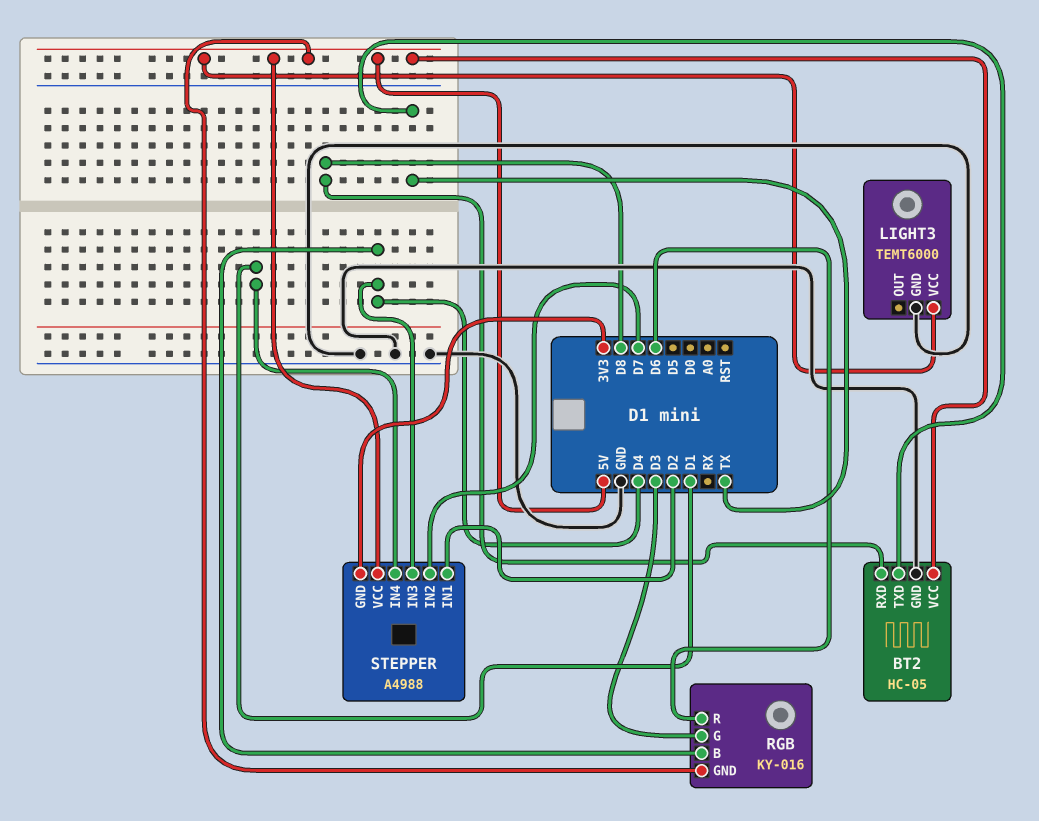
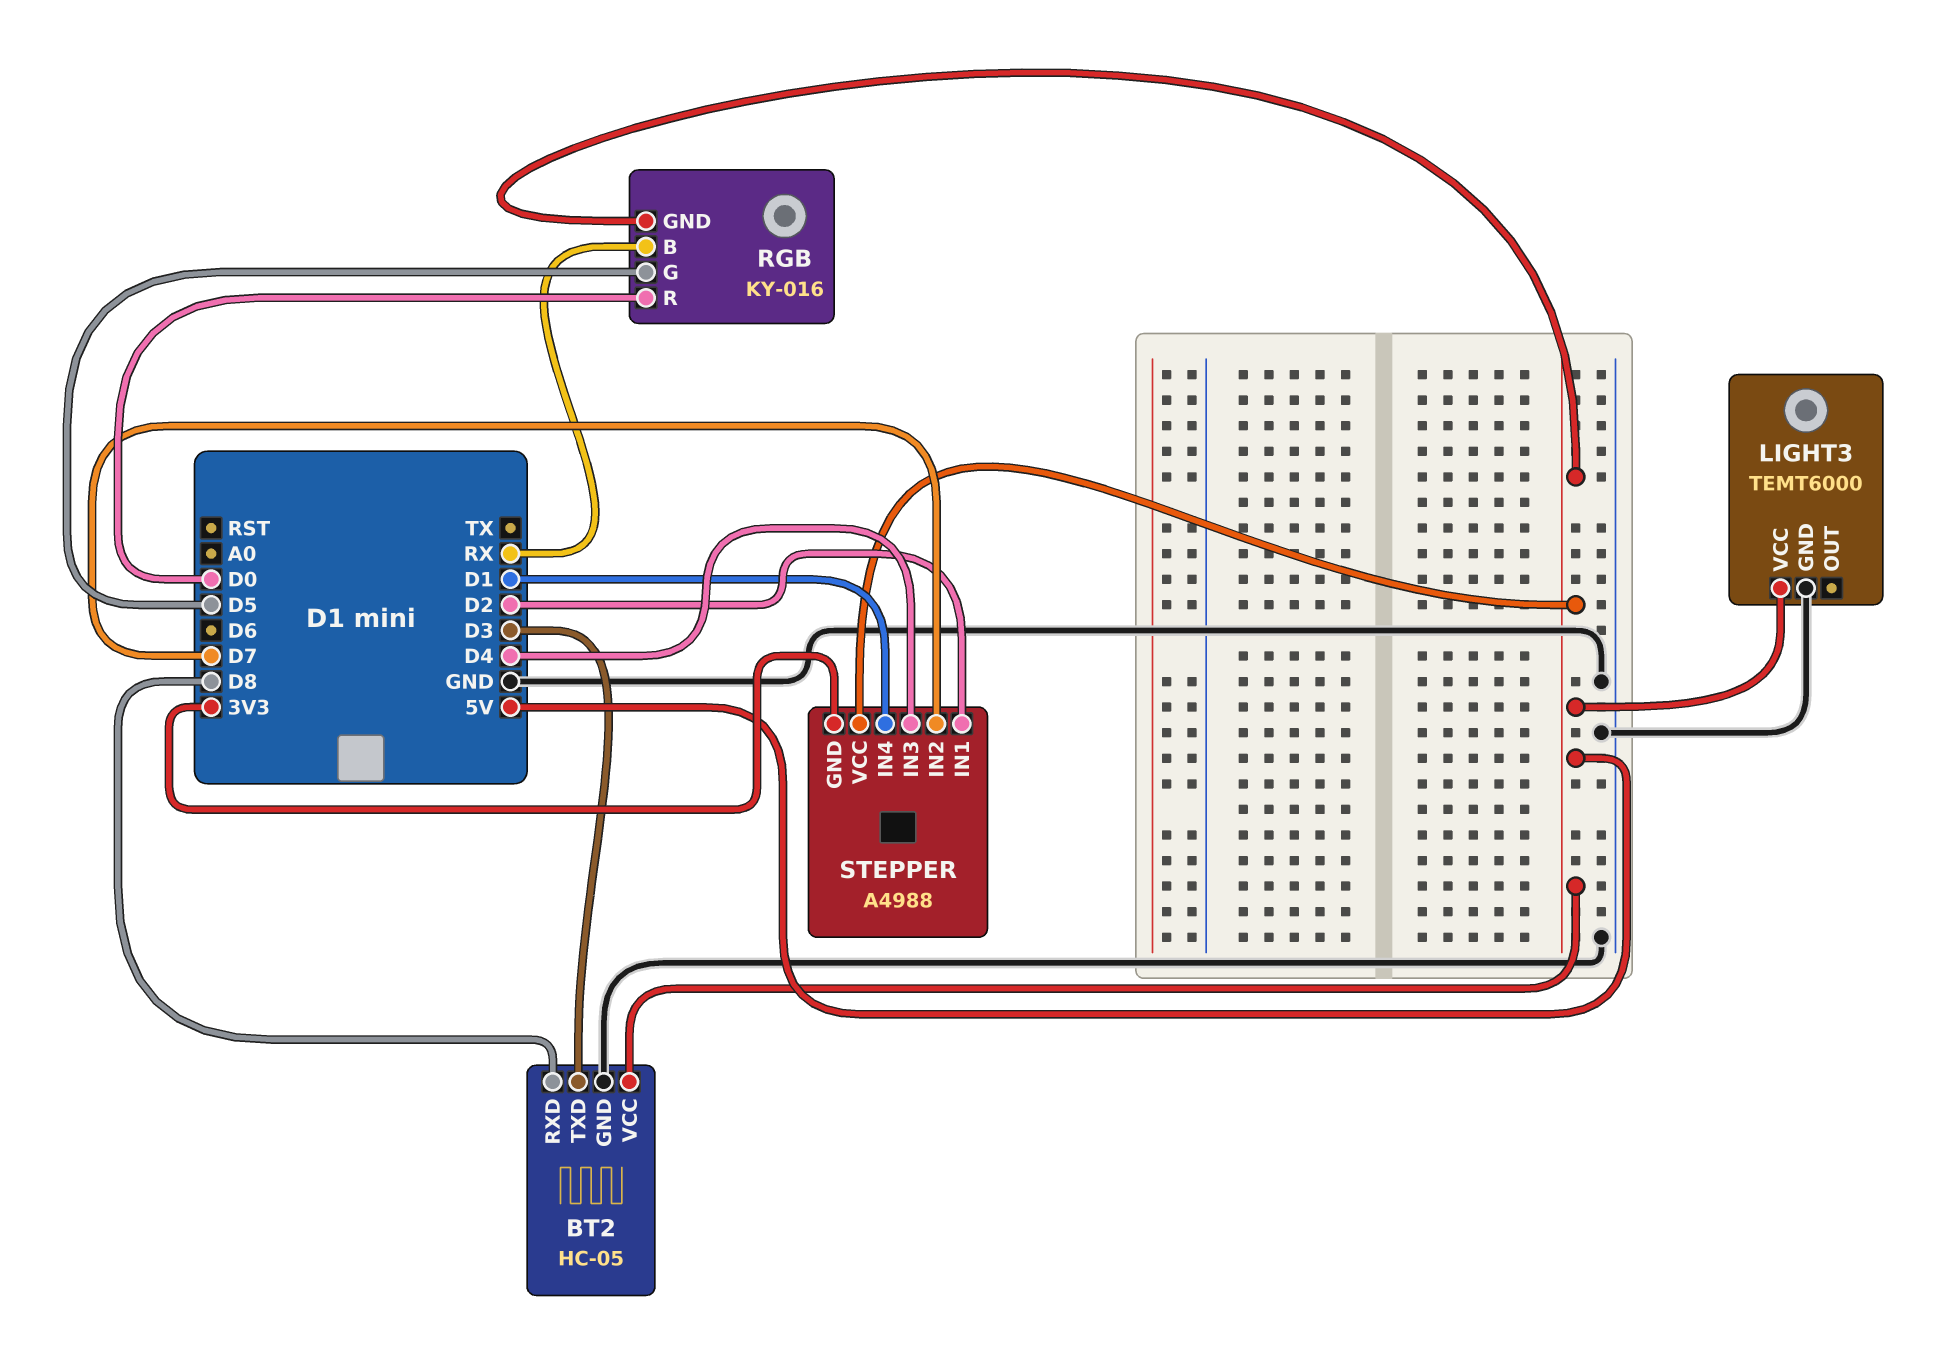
BT2 pin TXD: TX -> D3
RGB pin B: D4 -> RX
RGB pin G: D3 -> D5
RGB pin R: D6 -> D0

